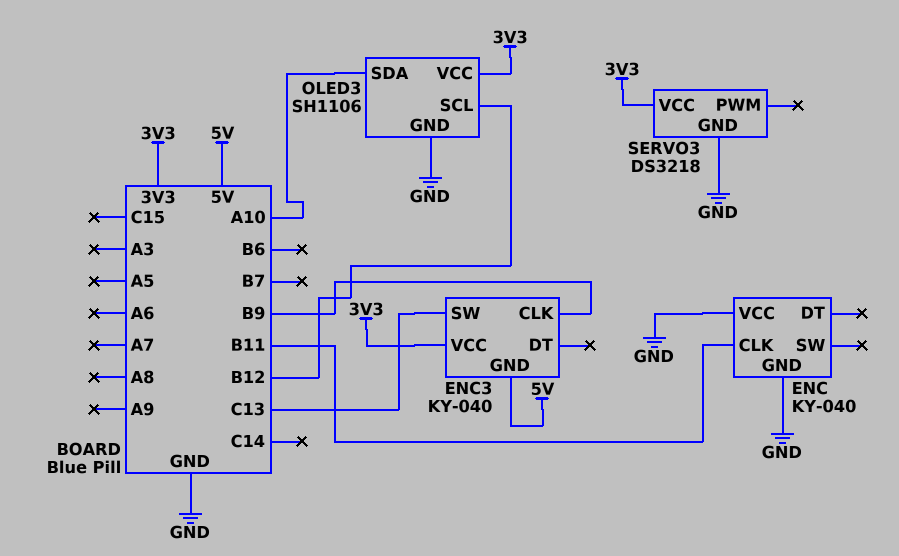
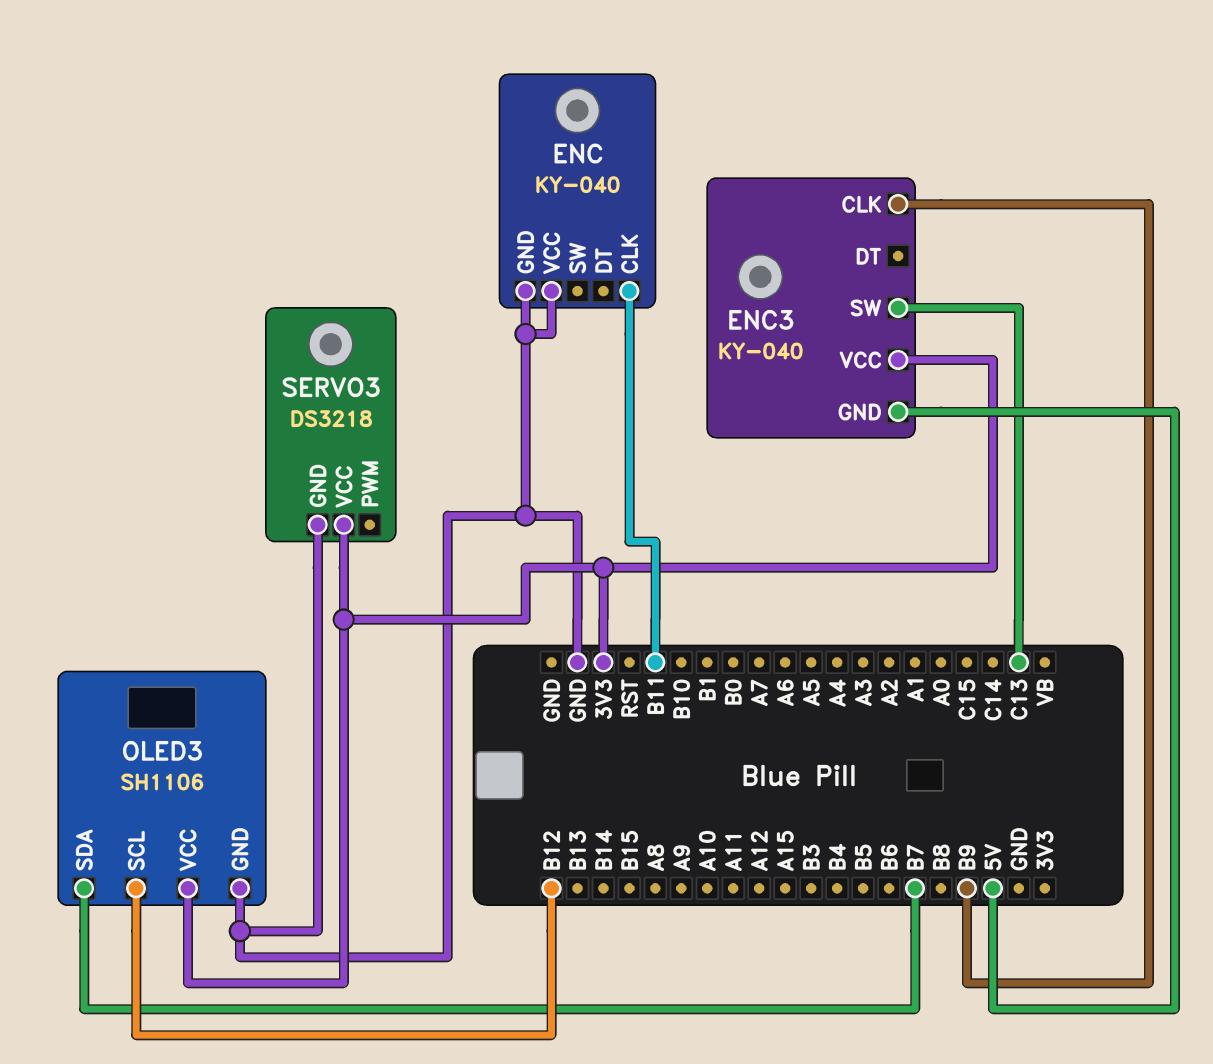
OLED3 pin SDA: A10 -> B7

